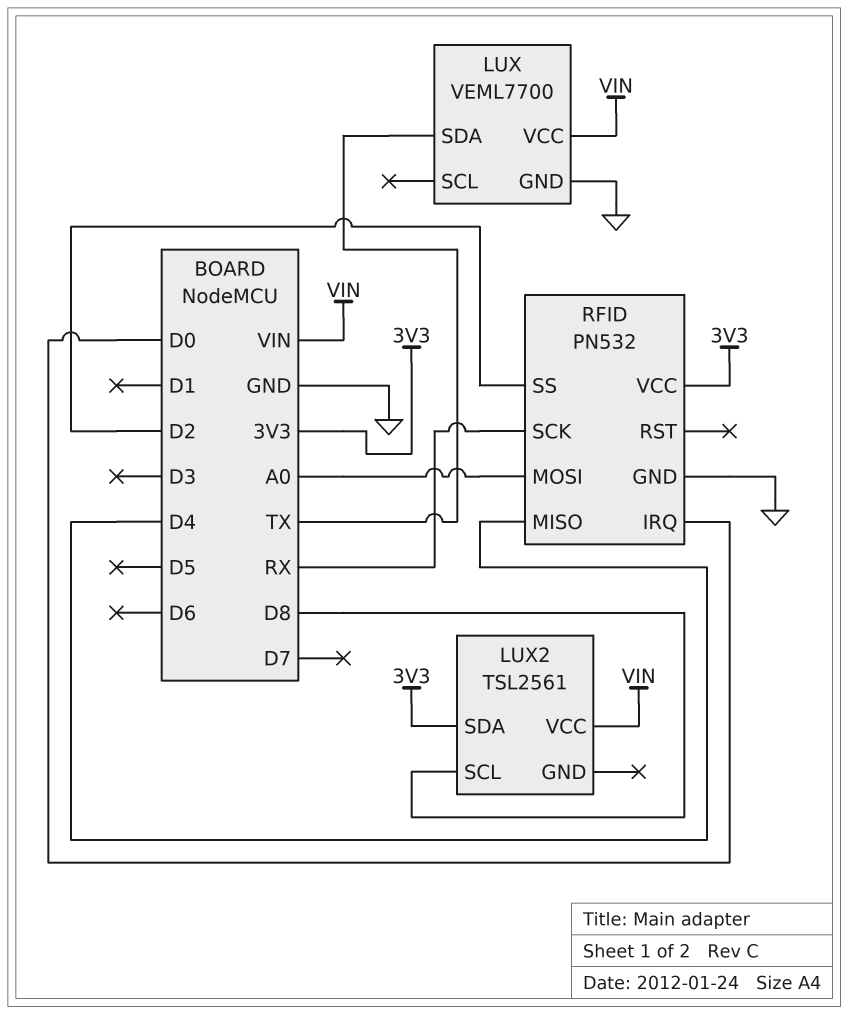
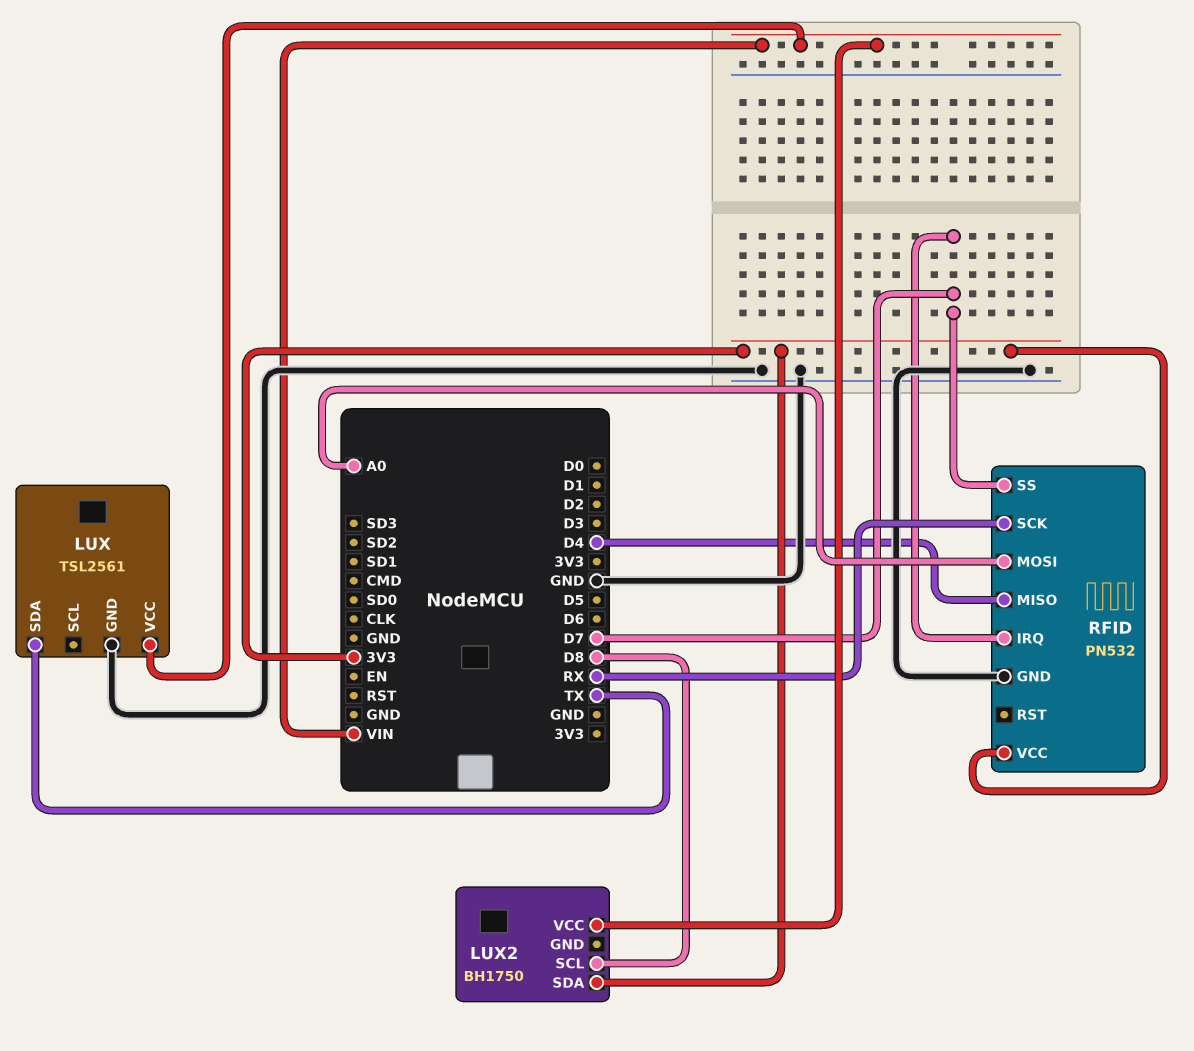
LUX: VEML7700 -> TSL2561
LUX2: TSL2561 -> BH1750
RFID pin IRQ: D0 -> D7
RFID pin SS: D2 -> D7

